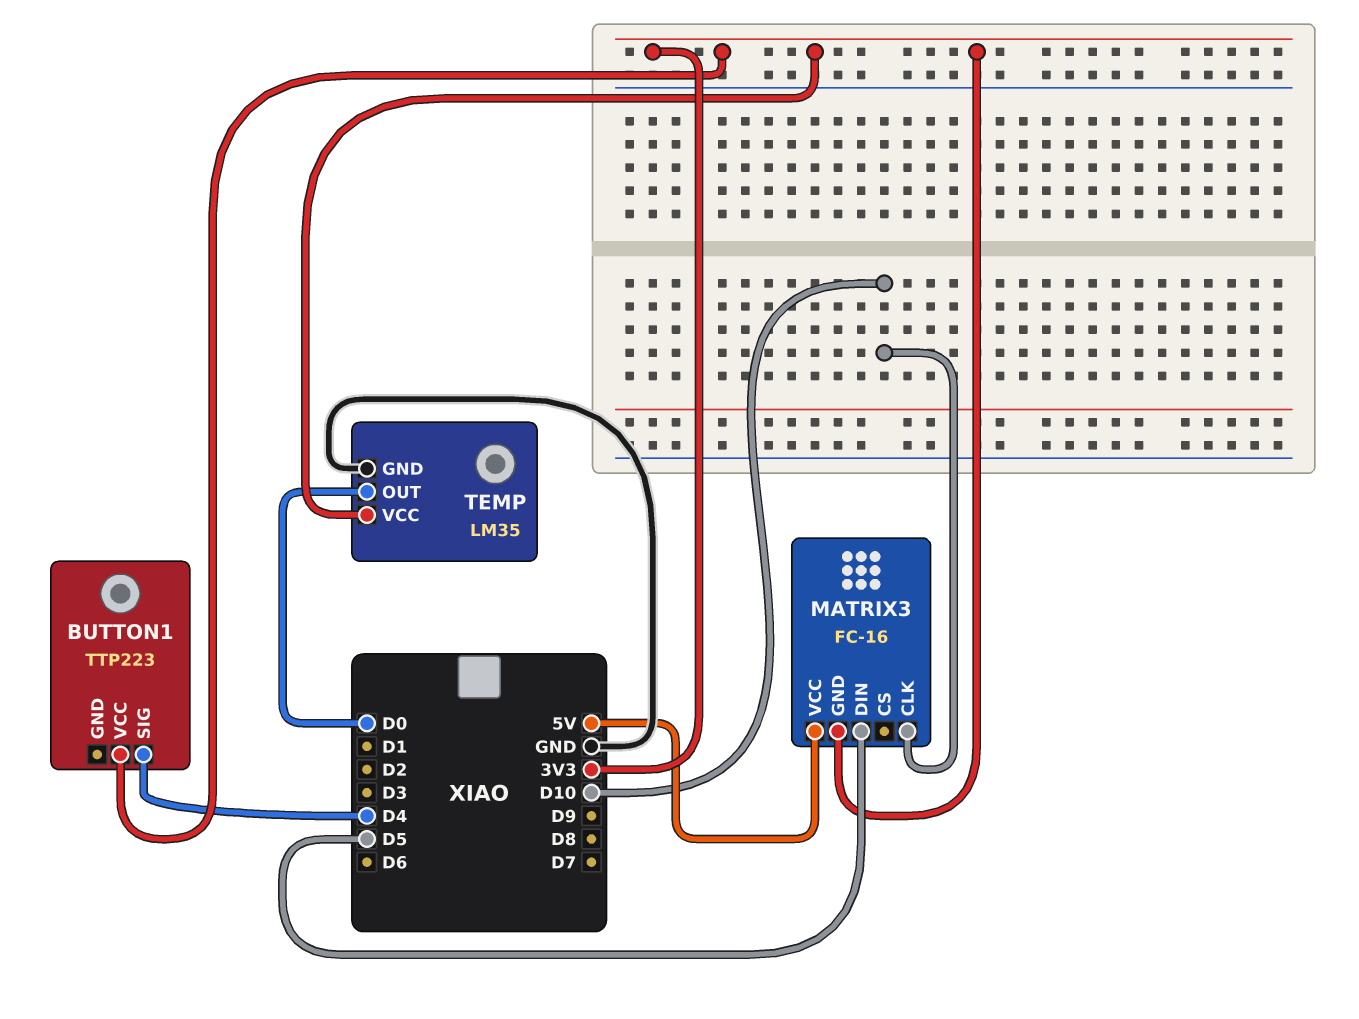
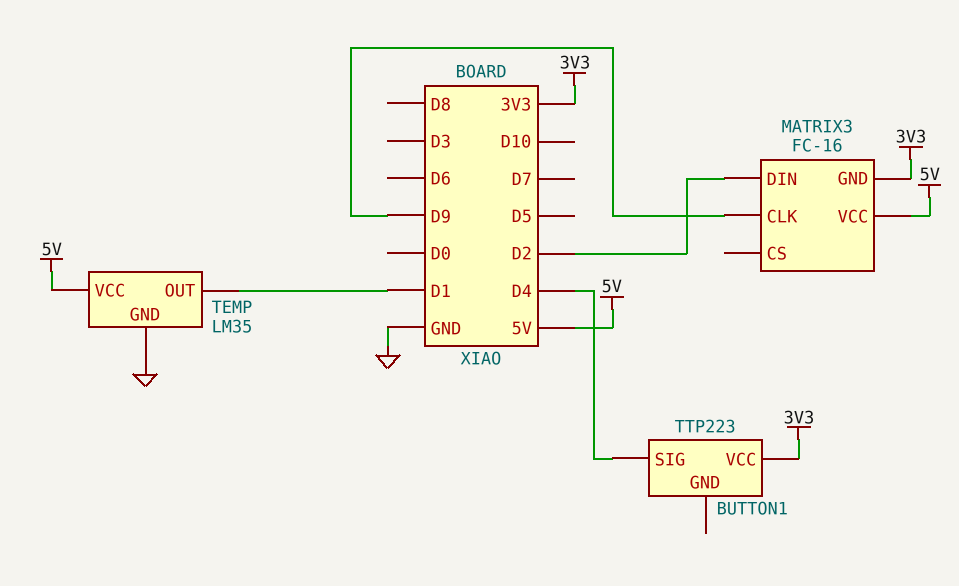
MATRIX3 pin CLK: D10 -> D9
MATRIX3 pin DIN: D5 -> D2
TEMP pin OUT: D0 -> D1
TEMP pin VCC: 3V3 -> 5V

